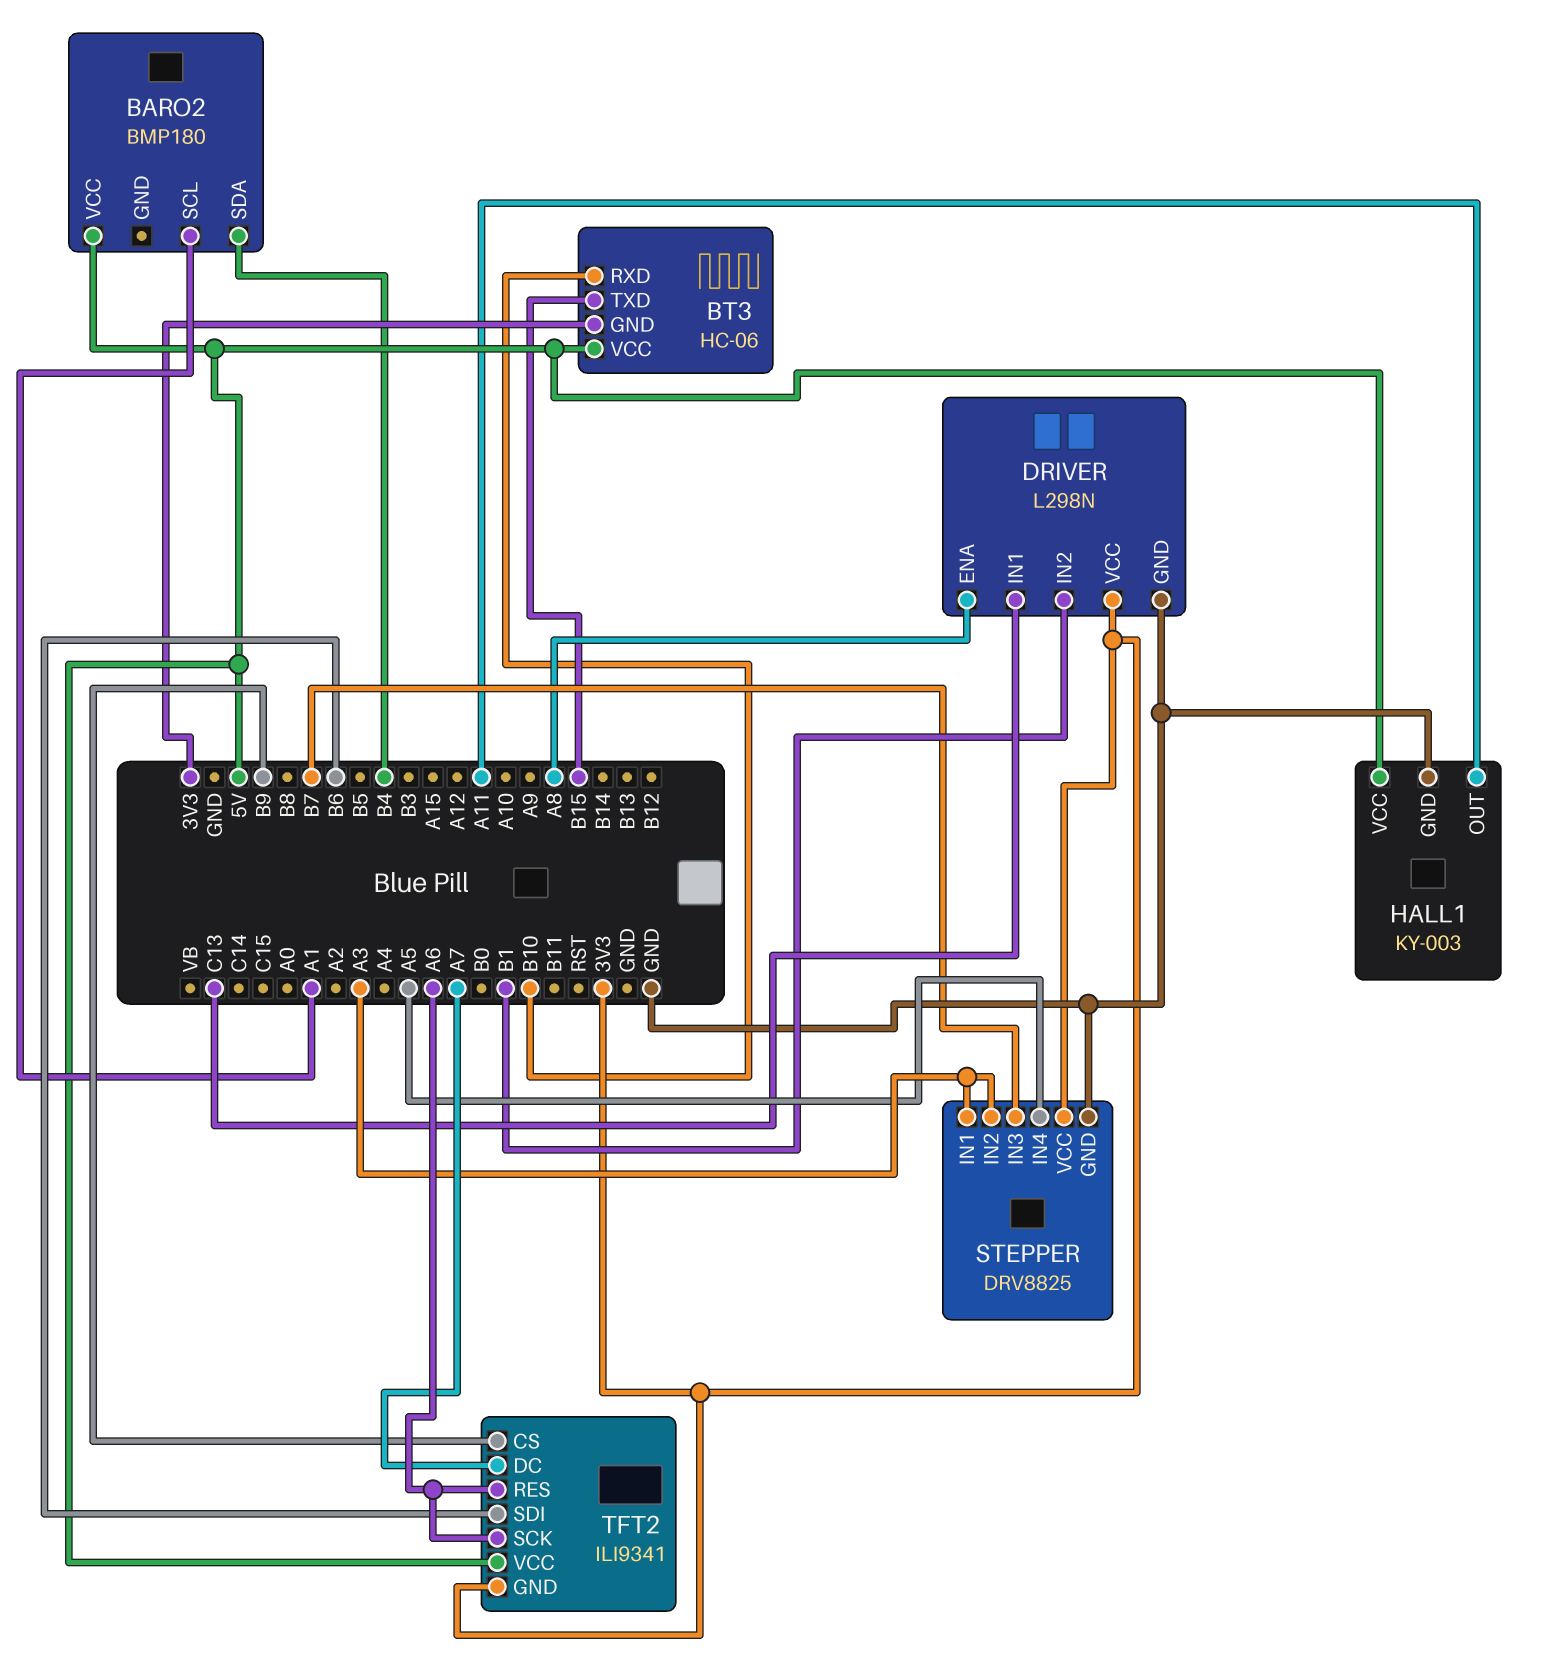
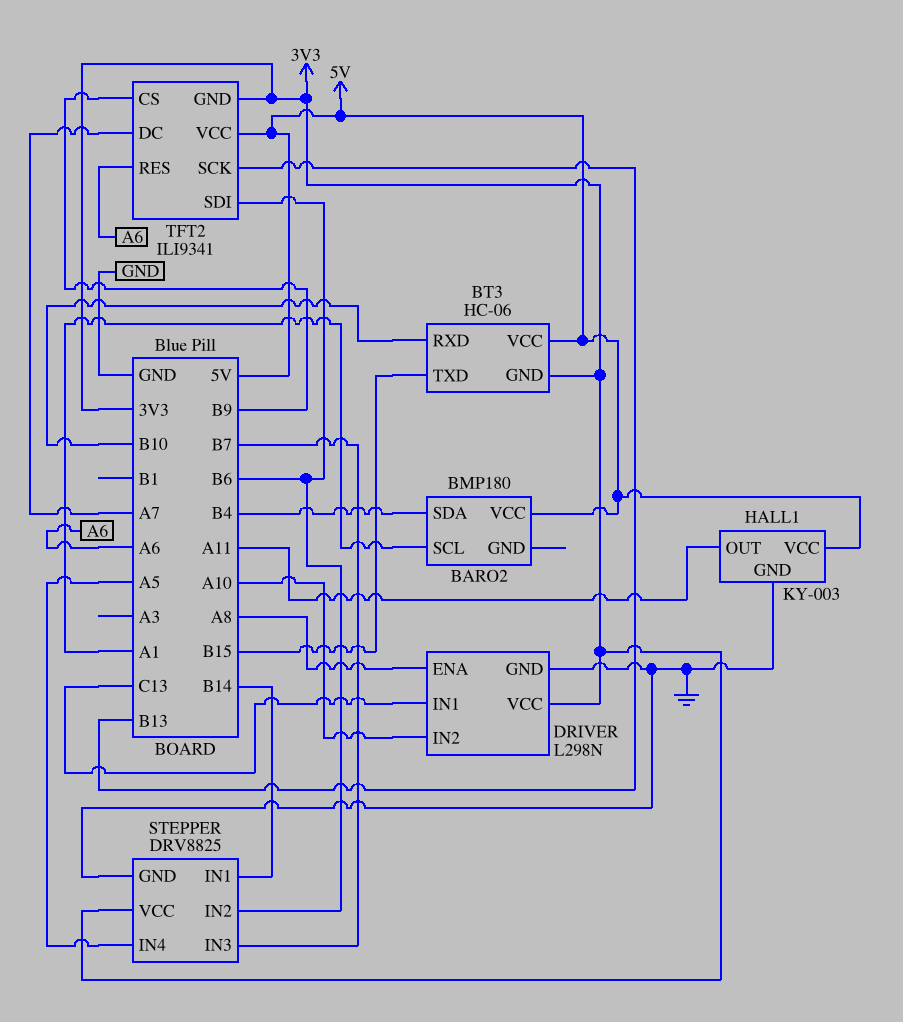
DRIVER pin IN2: B1 -> A10
STEPPER pin IN1: A3 -> B14
STEPPER pin IN2: A3 -> B6
TFT2 pin SCK: A6 -> B13

